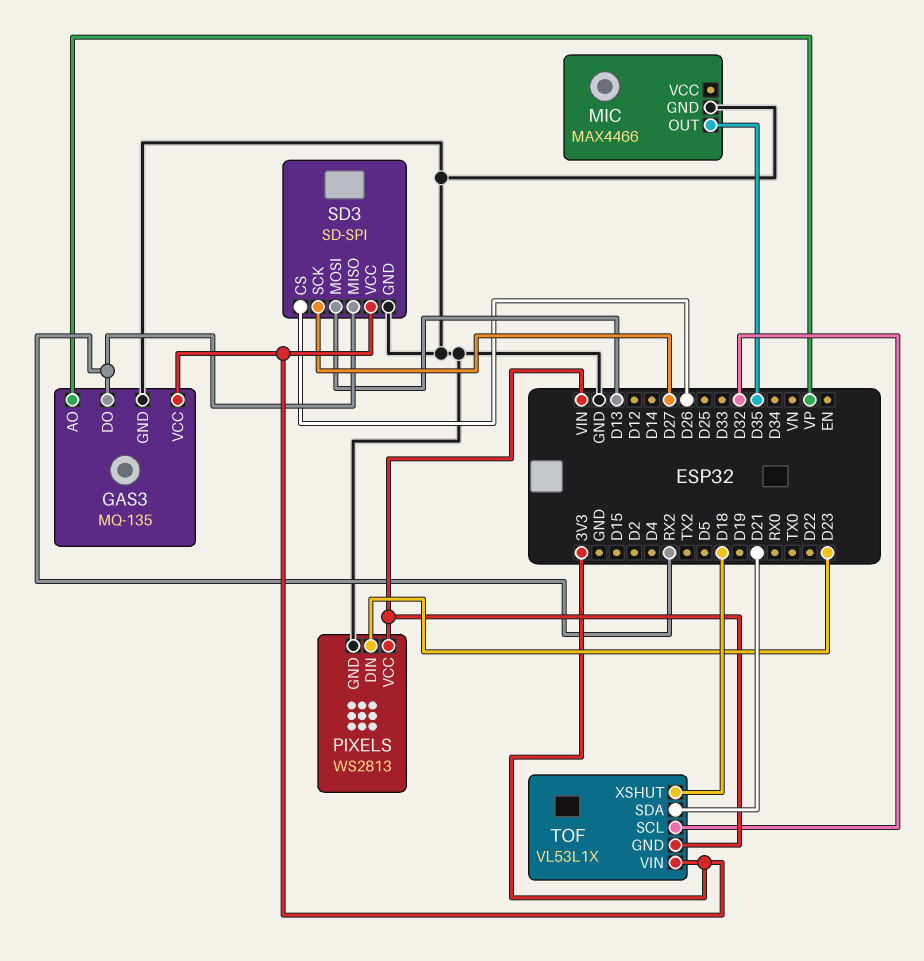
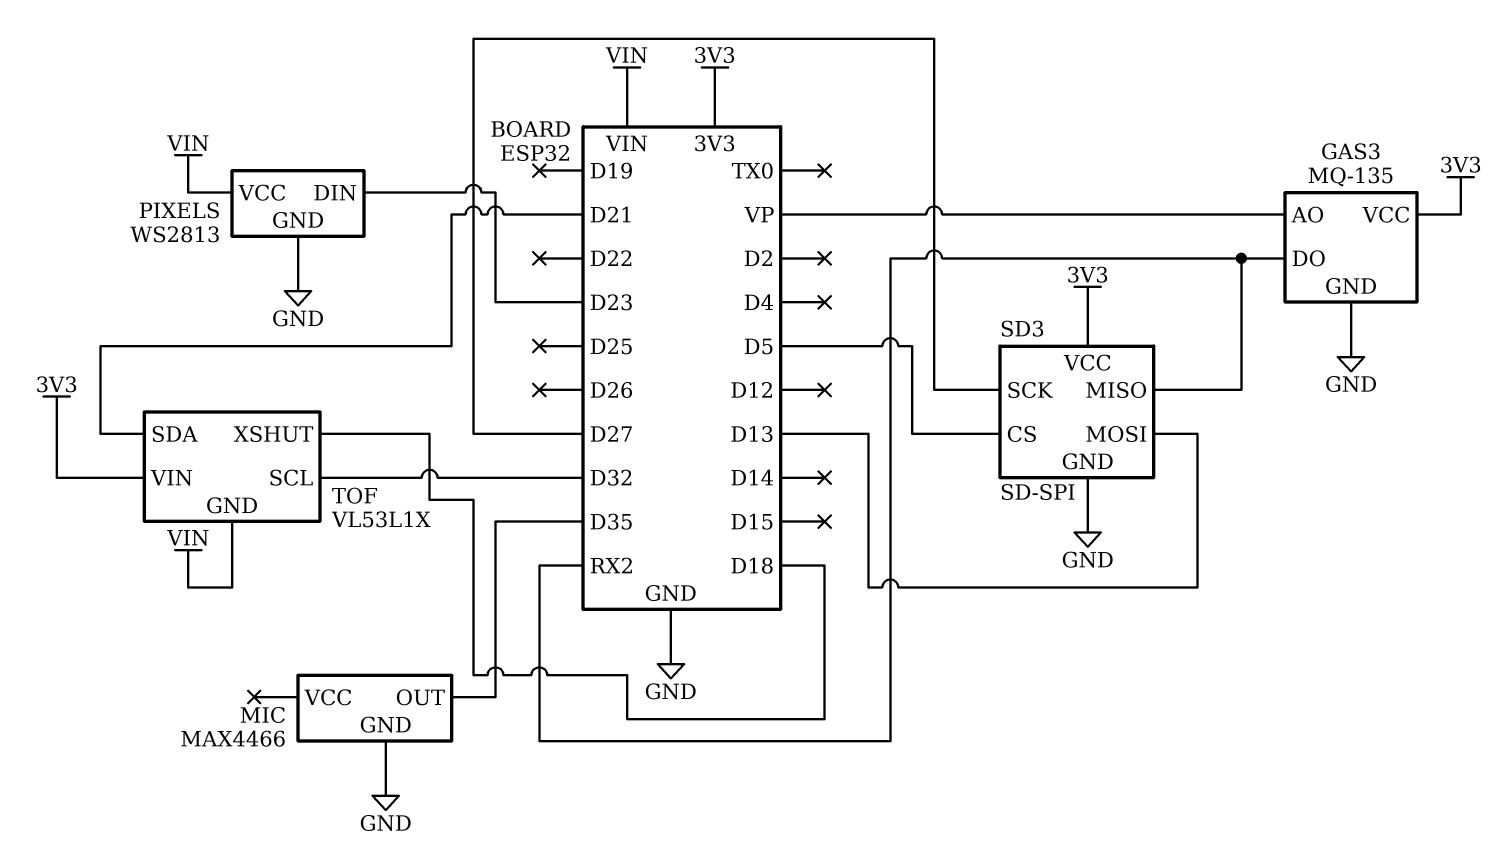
SD3 pin CS: D26 -> D5

